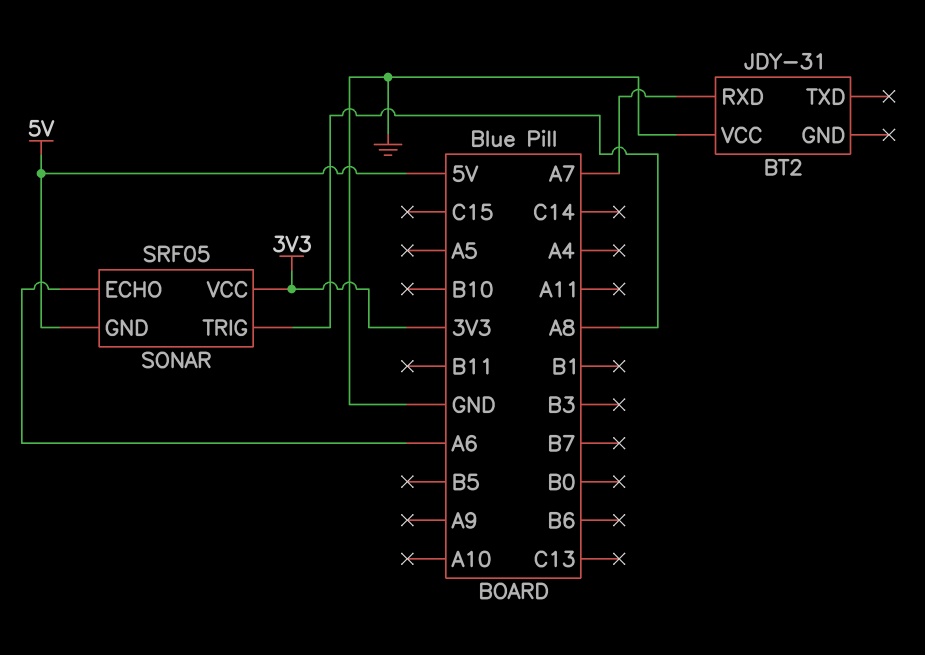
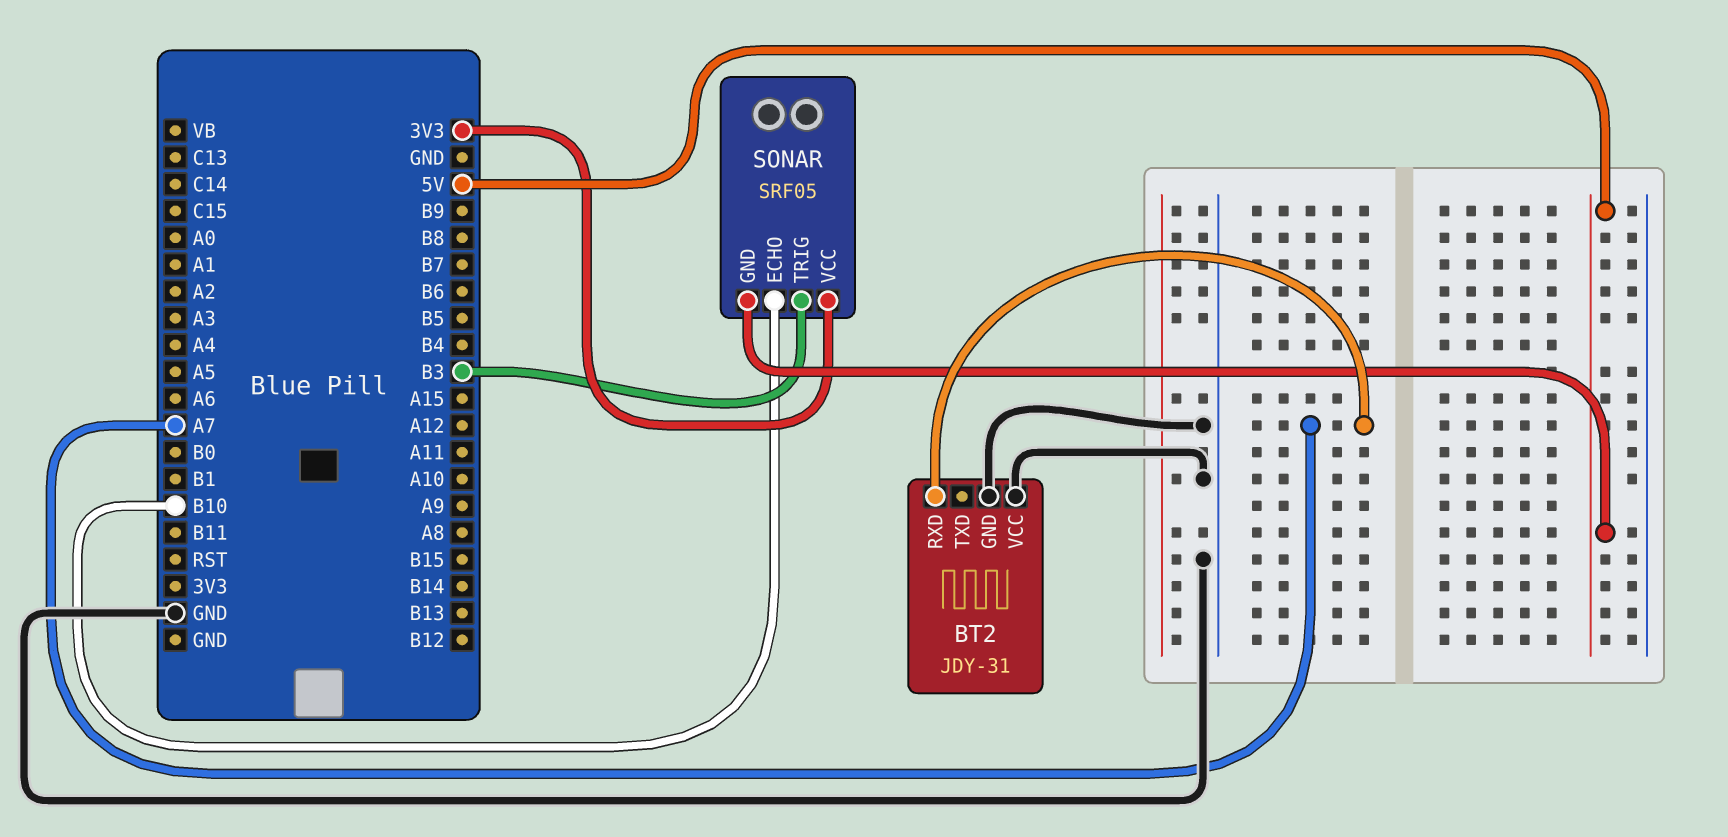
BT2 pin GND: none -> GND
SONAR pin ECHO: A6 -> B10
SONAR pin TRIG: A8 -> B3

